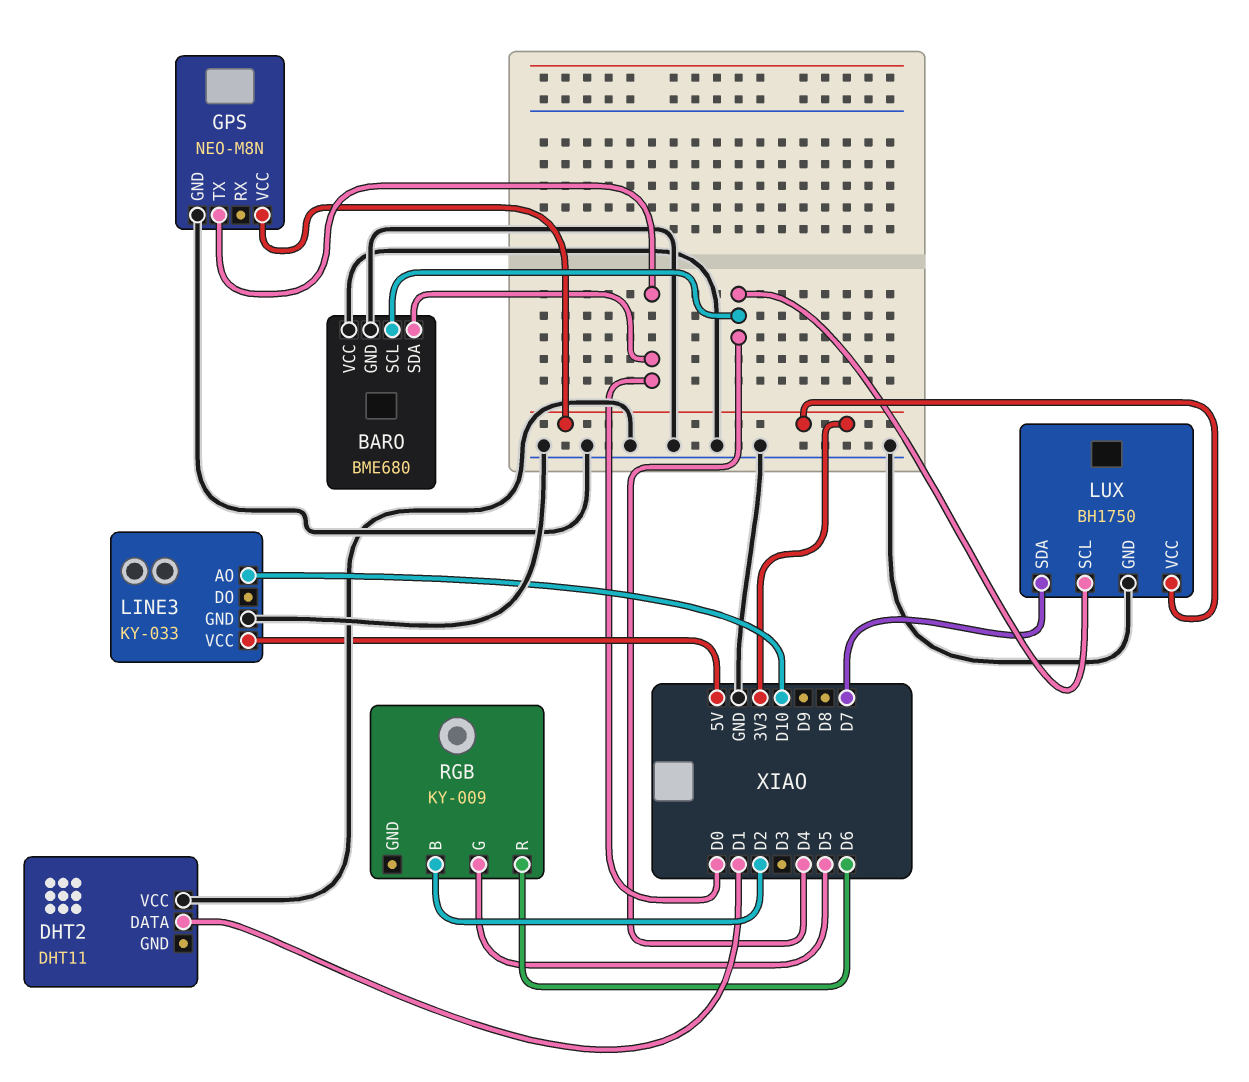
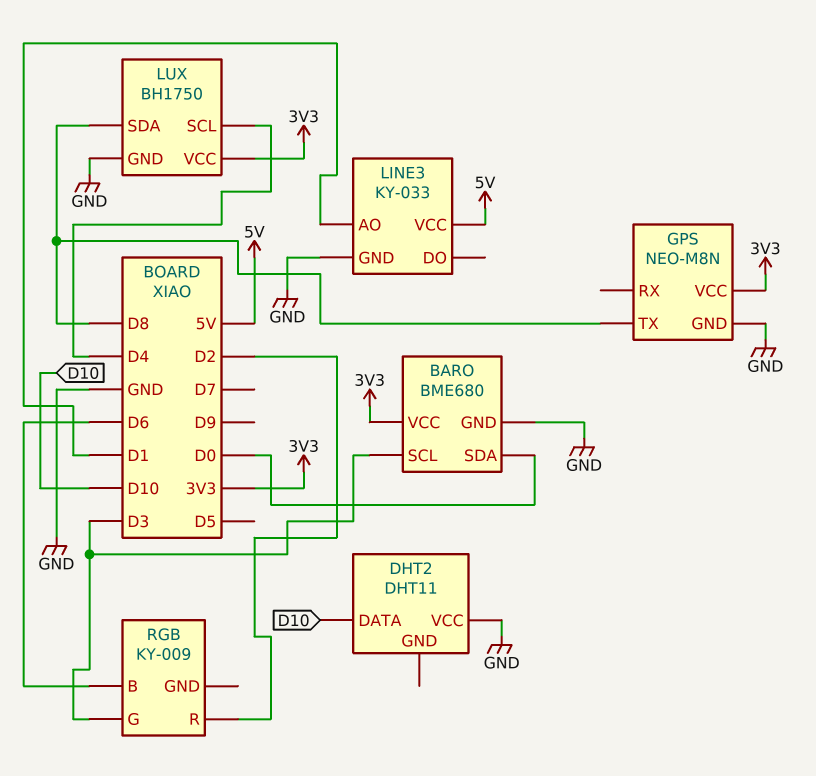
BARO pin SCL: D4 -> D3
BARO pin VCC: GND -> 3V3
DHT2 pin DATA: D1 -> D10
GPS pin TX: D0 -> D8
LINE3 pin AO: D10 -> D1
LUX pin SDA: D7 -> D8
RGB pin B: D2 -> D6
RGB pin G: D5 -> D3
RGB pin R: D6 -> D2

